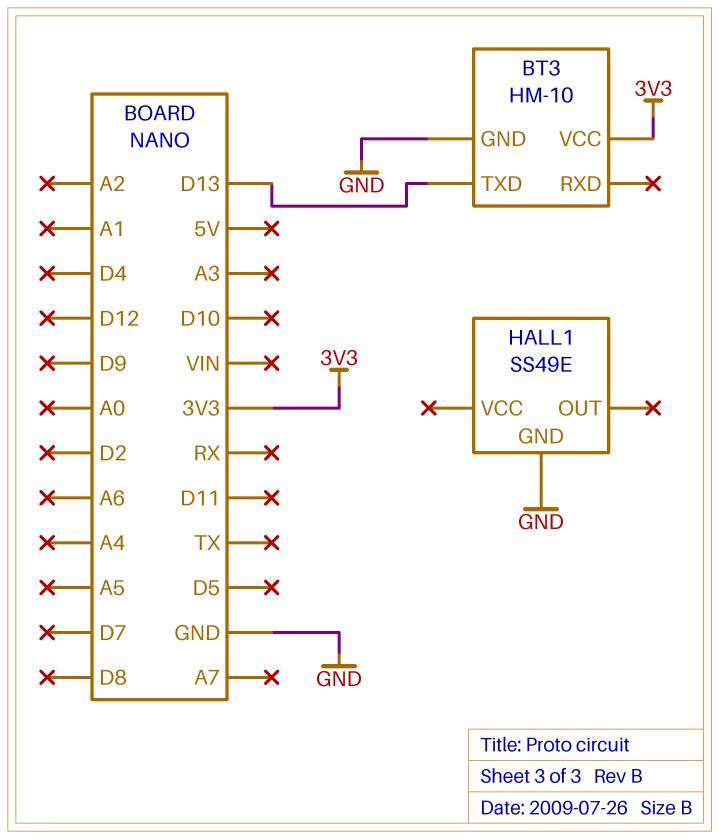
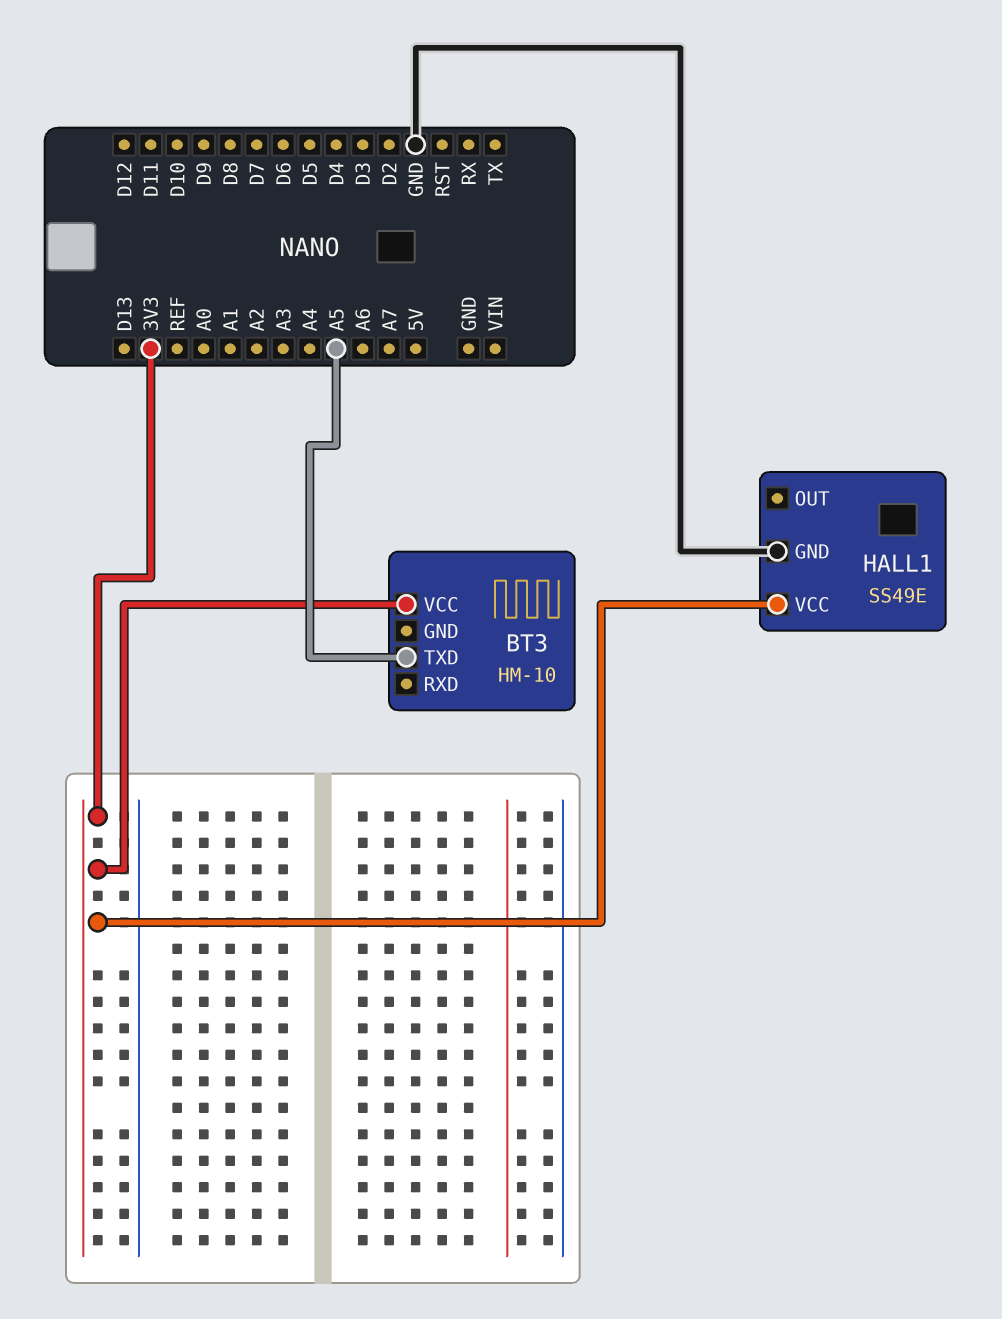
BT3 pin GND: GND -> none
BT3 pin TXD: D13 -> A5
HALL1 pin VCC: none -> 3V3

